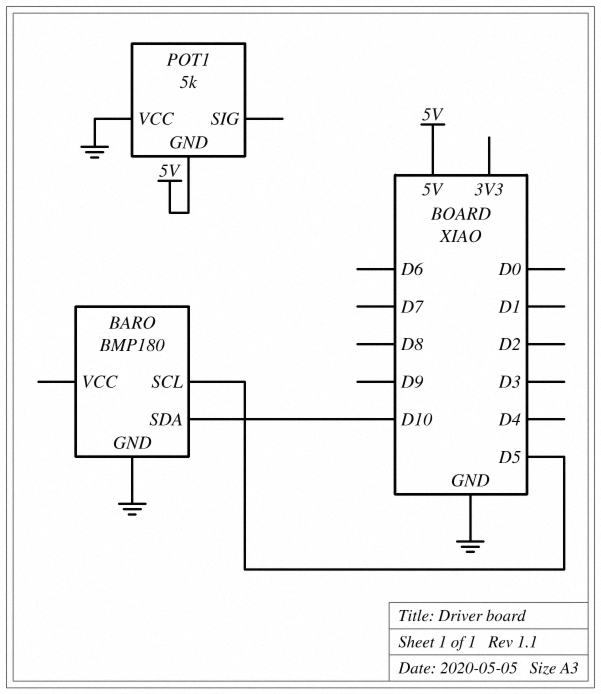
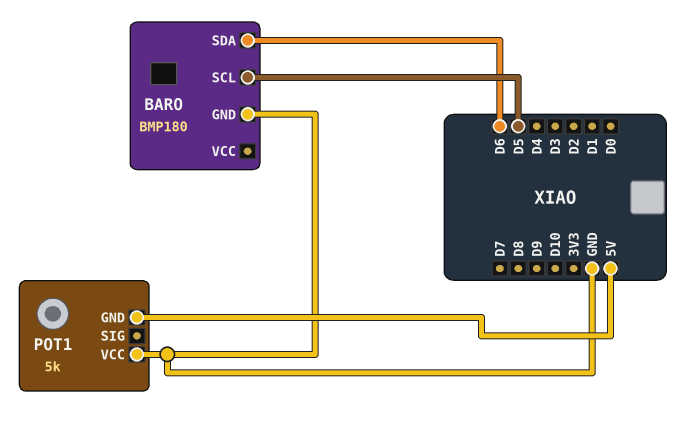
BARO pin SDA: D10 -> D6

